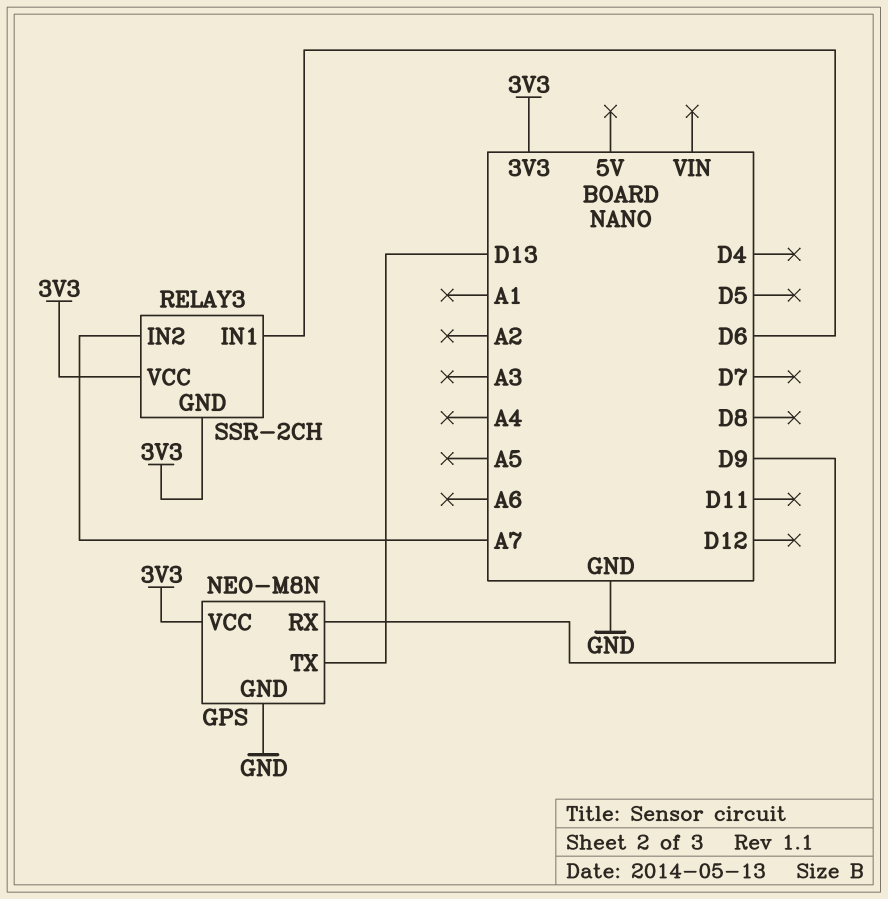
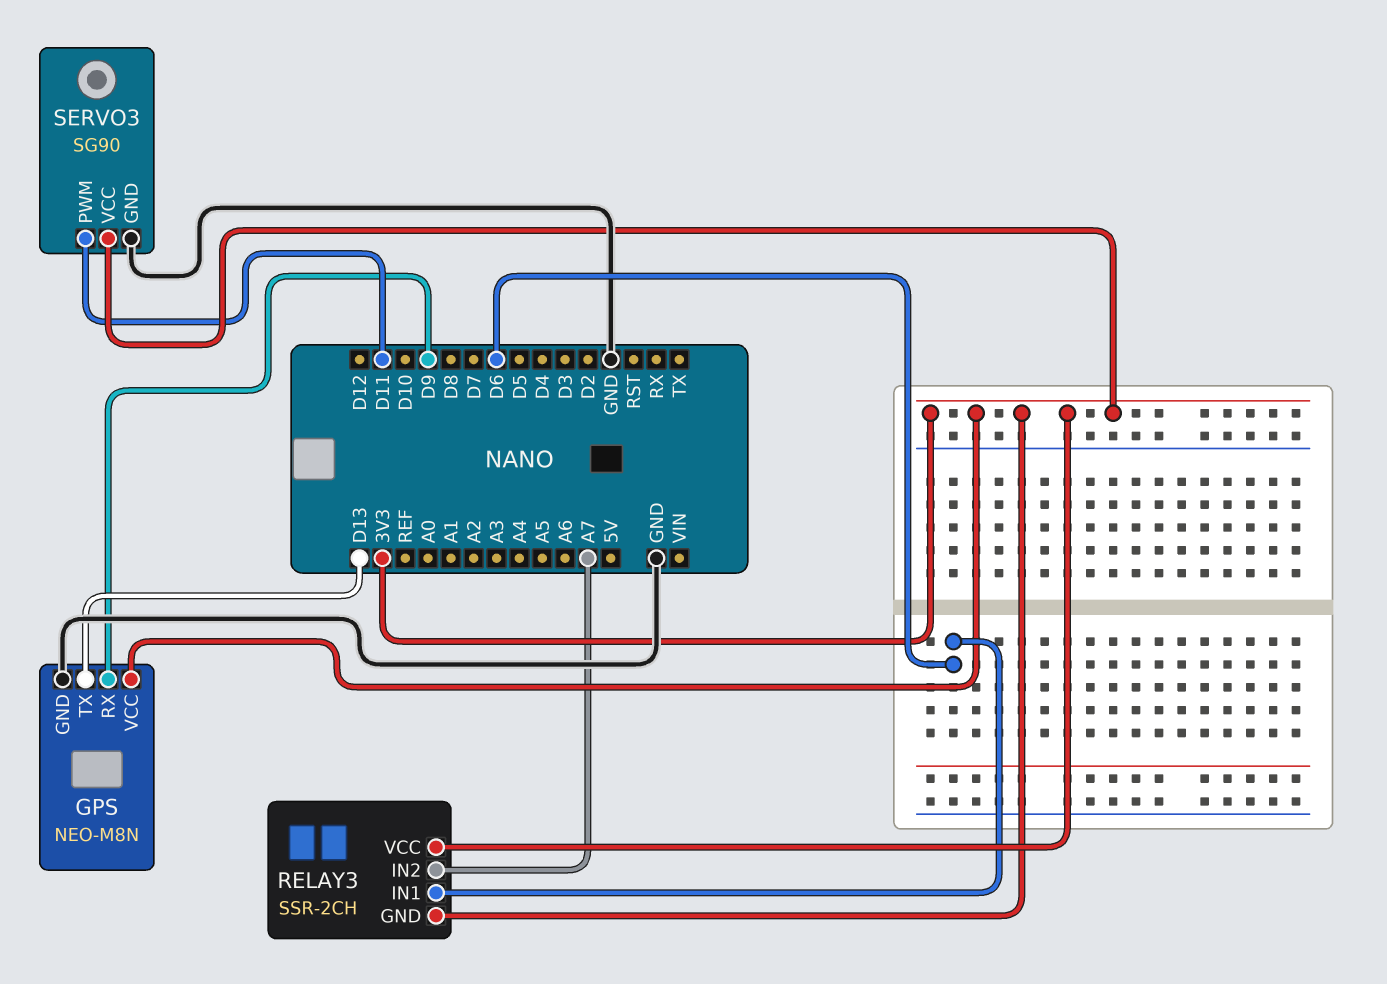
SERVO3: none -> SG90
SERVO3 pin GND: none -> GND
SERVO3 pin PWM: none -> D11
SERVO3 pin VCC: none -> 3V3

